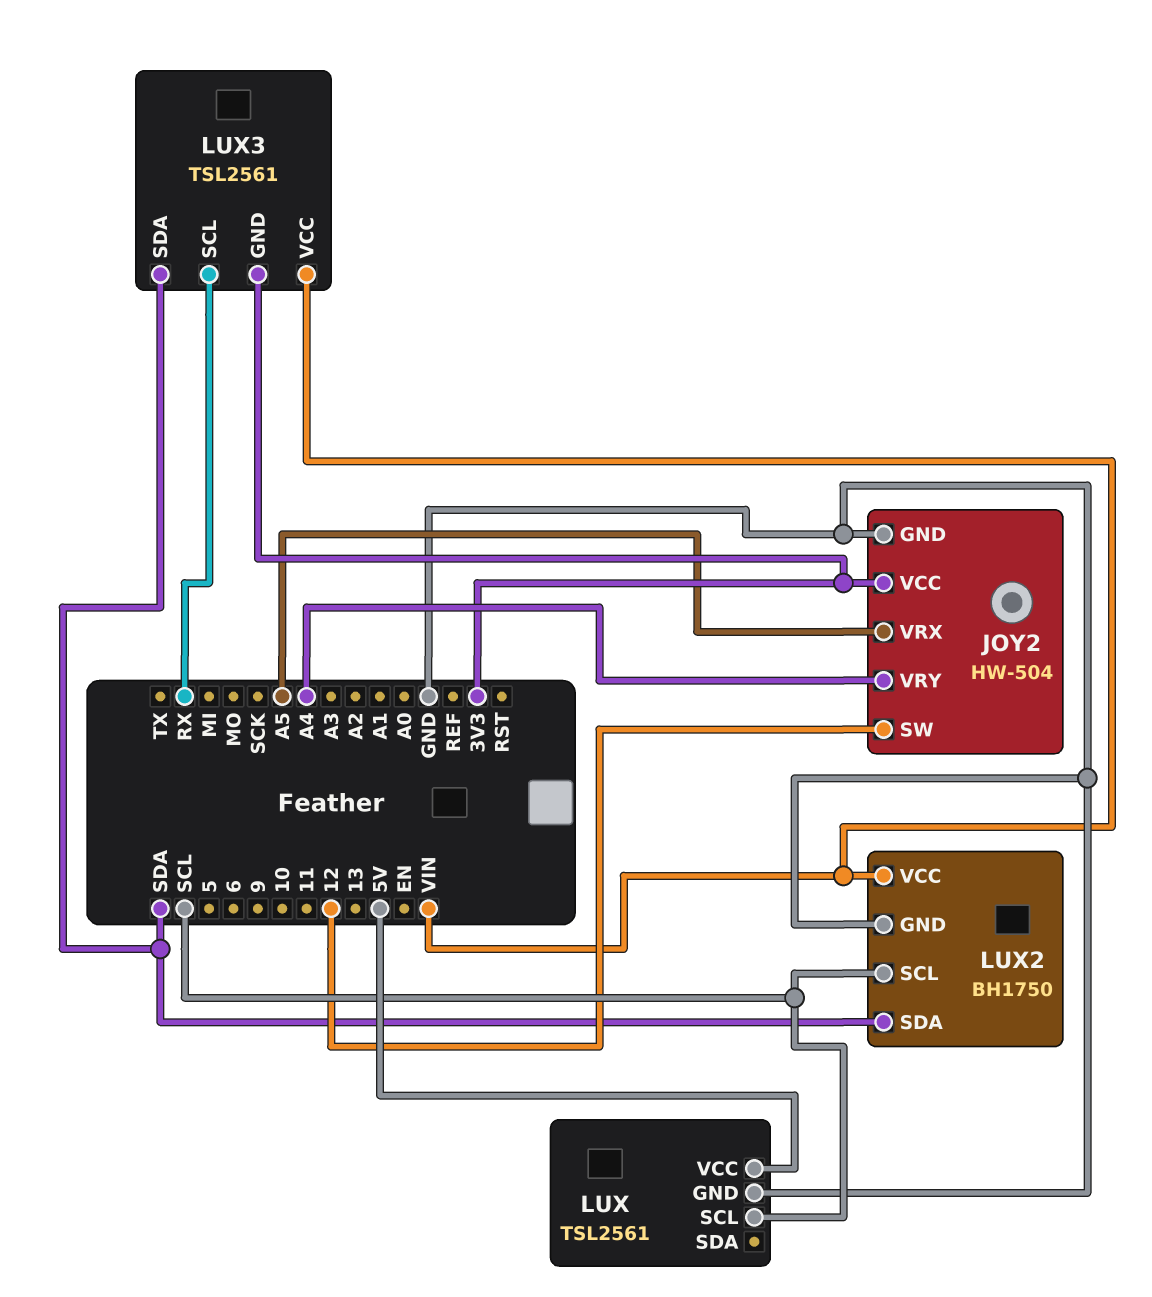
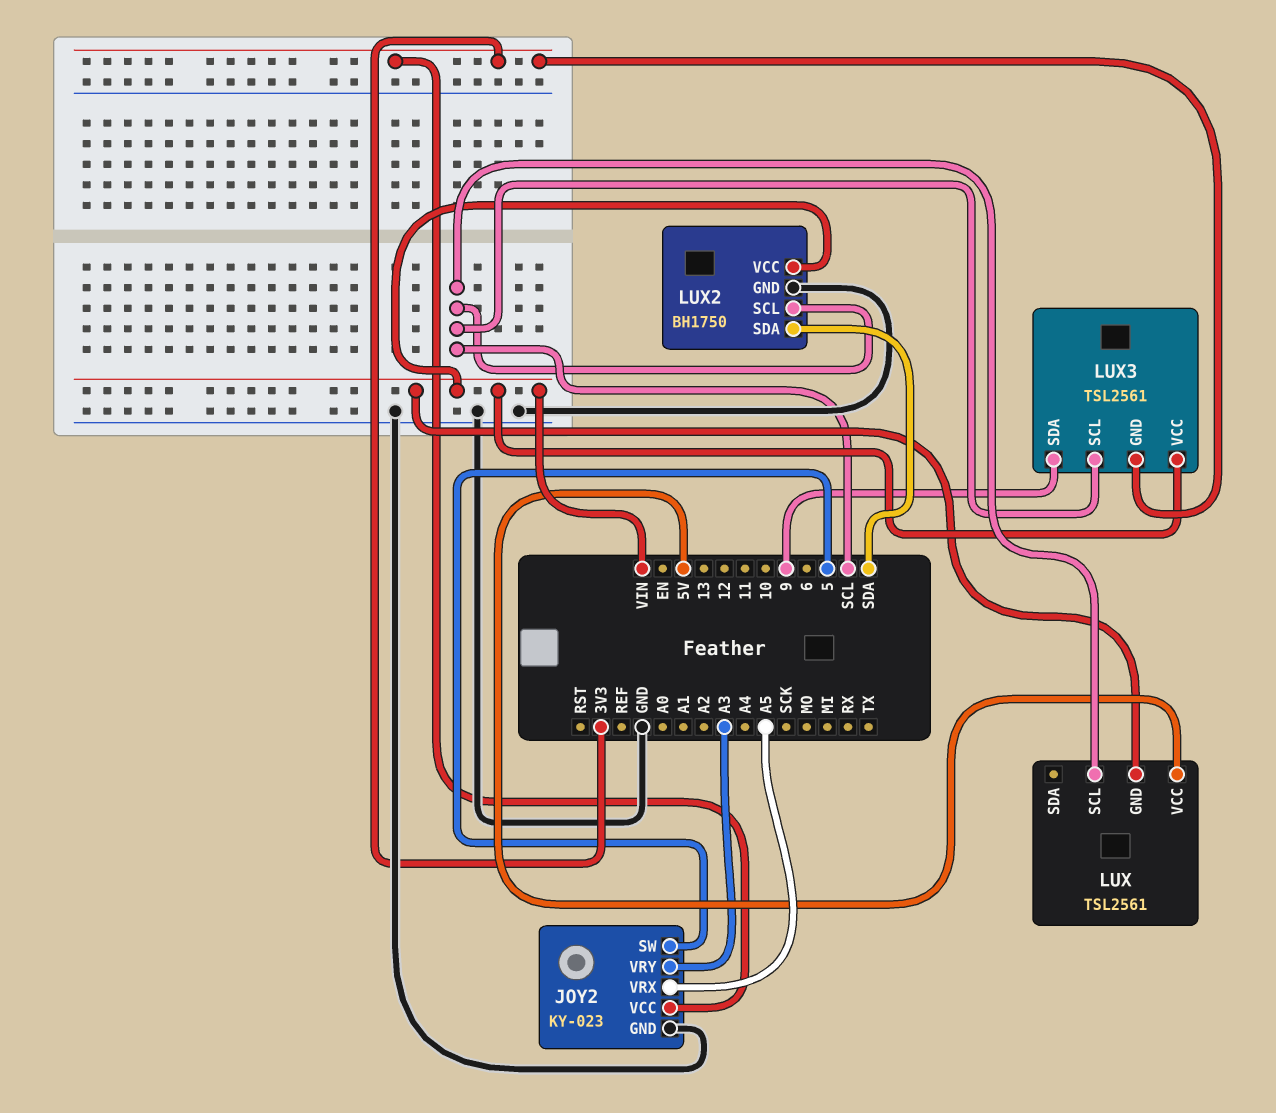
JOY2: HW-504 -> KY-023
JOY2 pin SW: 12 -> 5
JOY2 pin VRY: A4 -> A3
LUX pin GND: GND -> VIN
LUX3 pin SCL: RX -> SCL
LUX3 pin SDA: SDA -> 9

